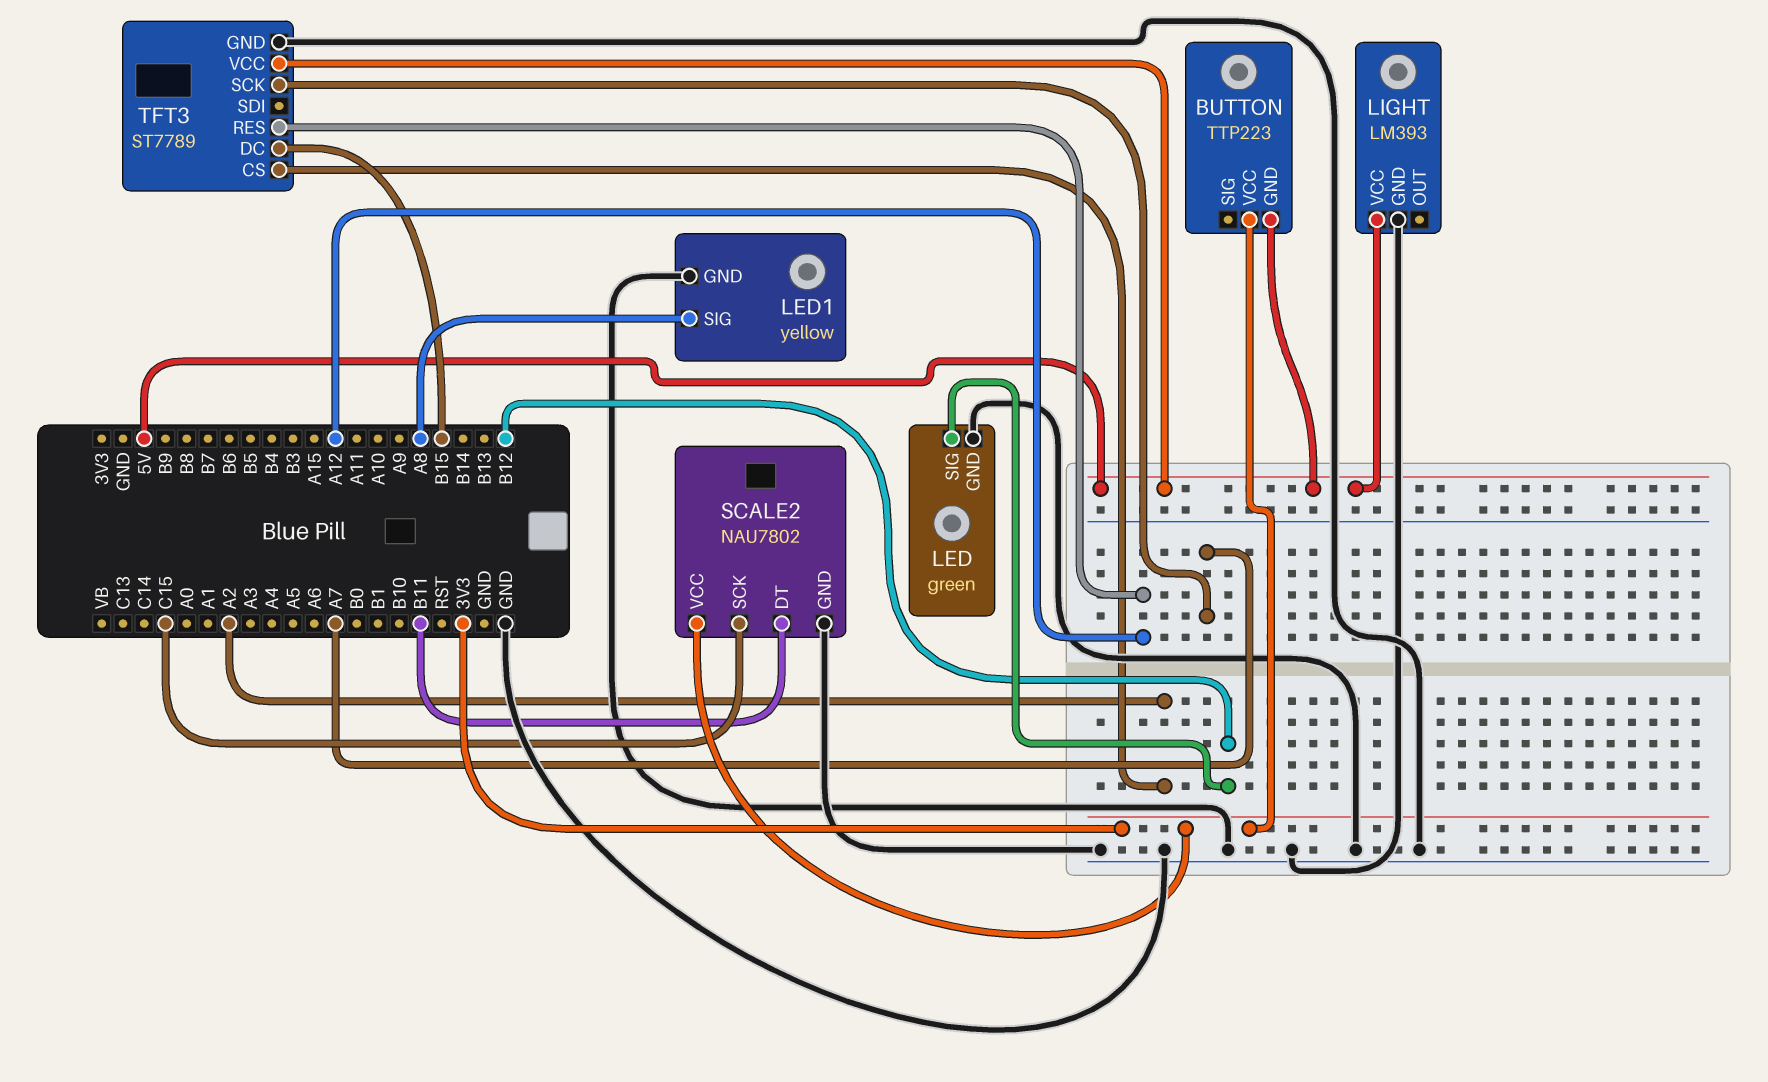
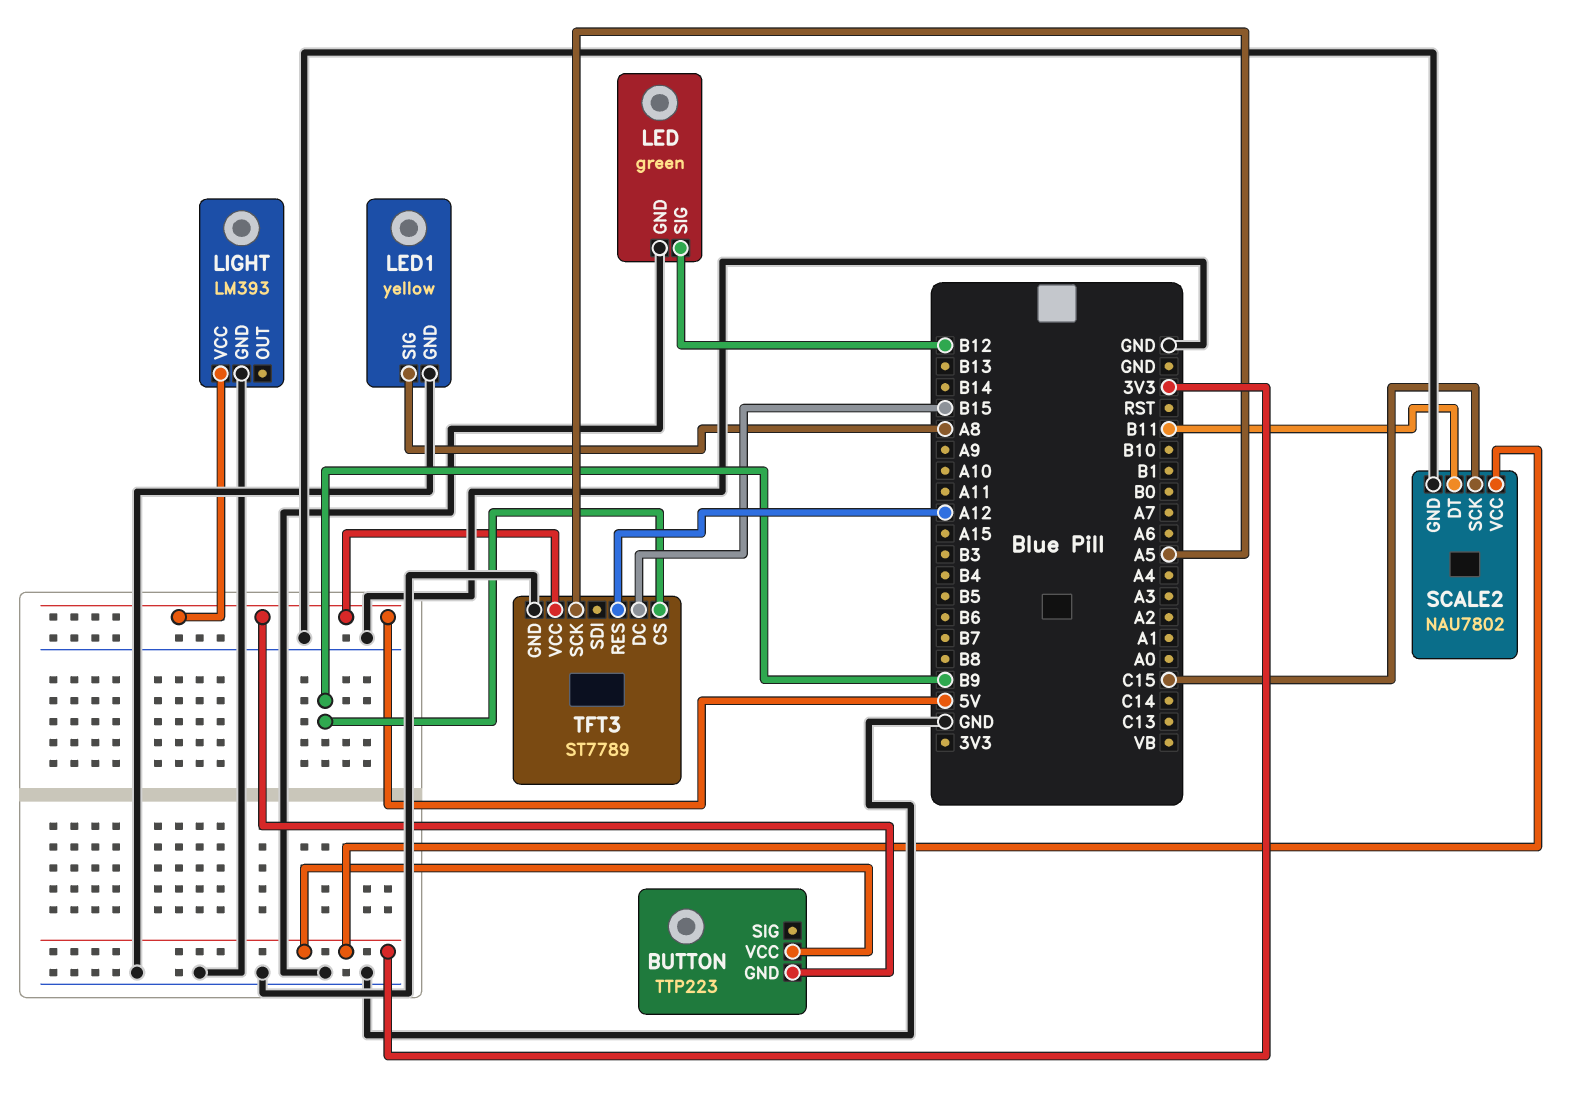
TFT3 pin CS: A2 -> B9
TFT3 pin SCK: A7 -> A5

